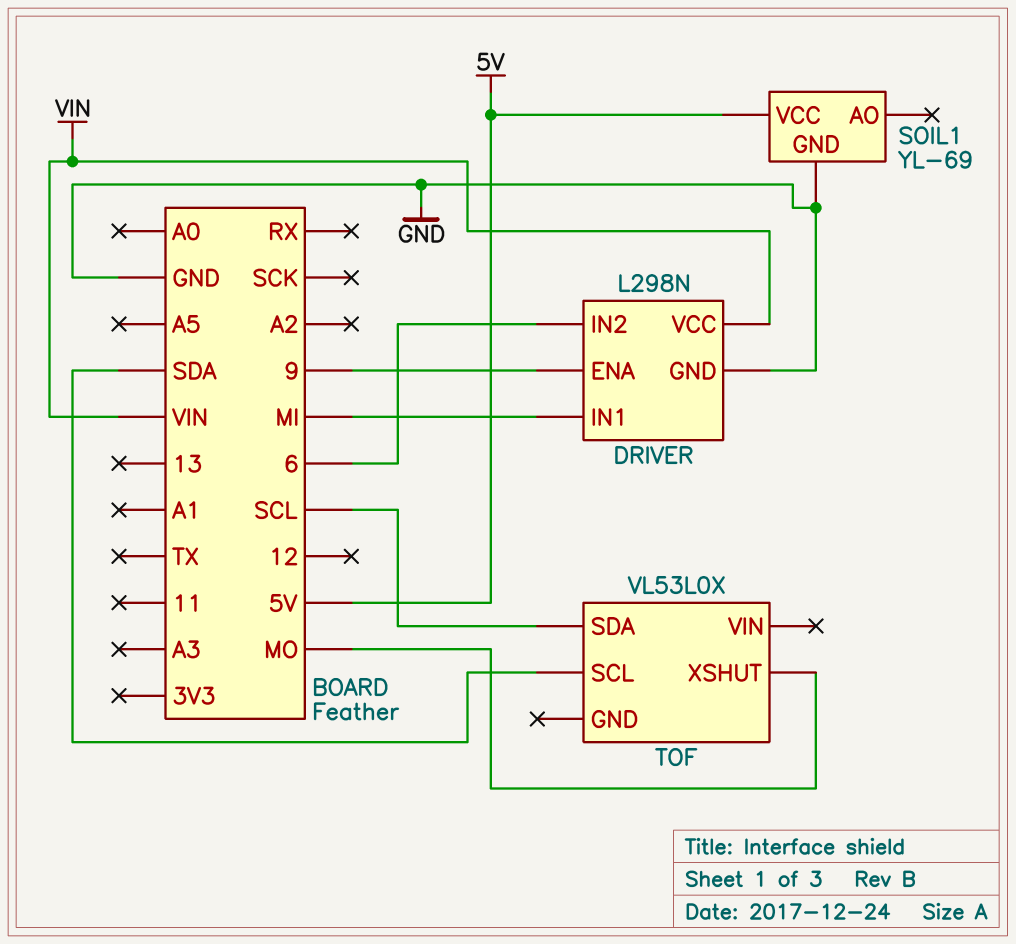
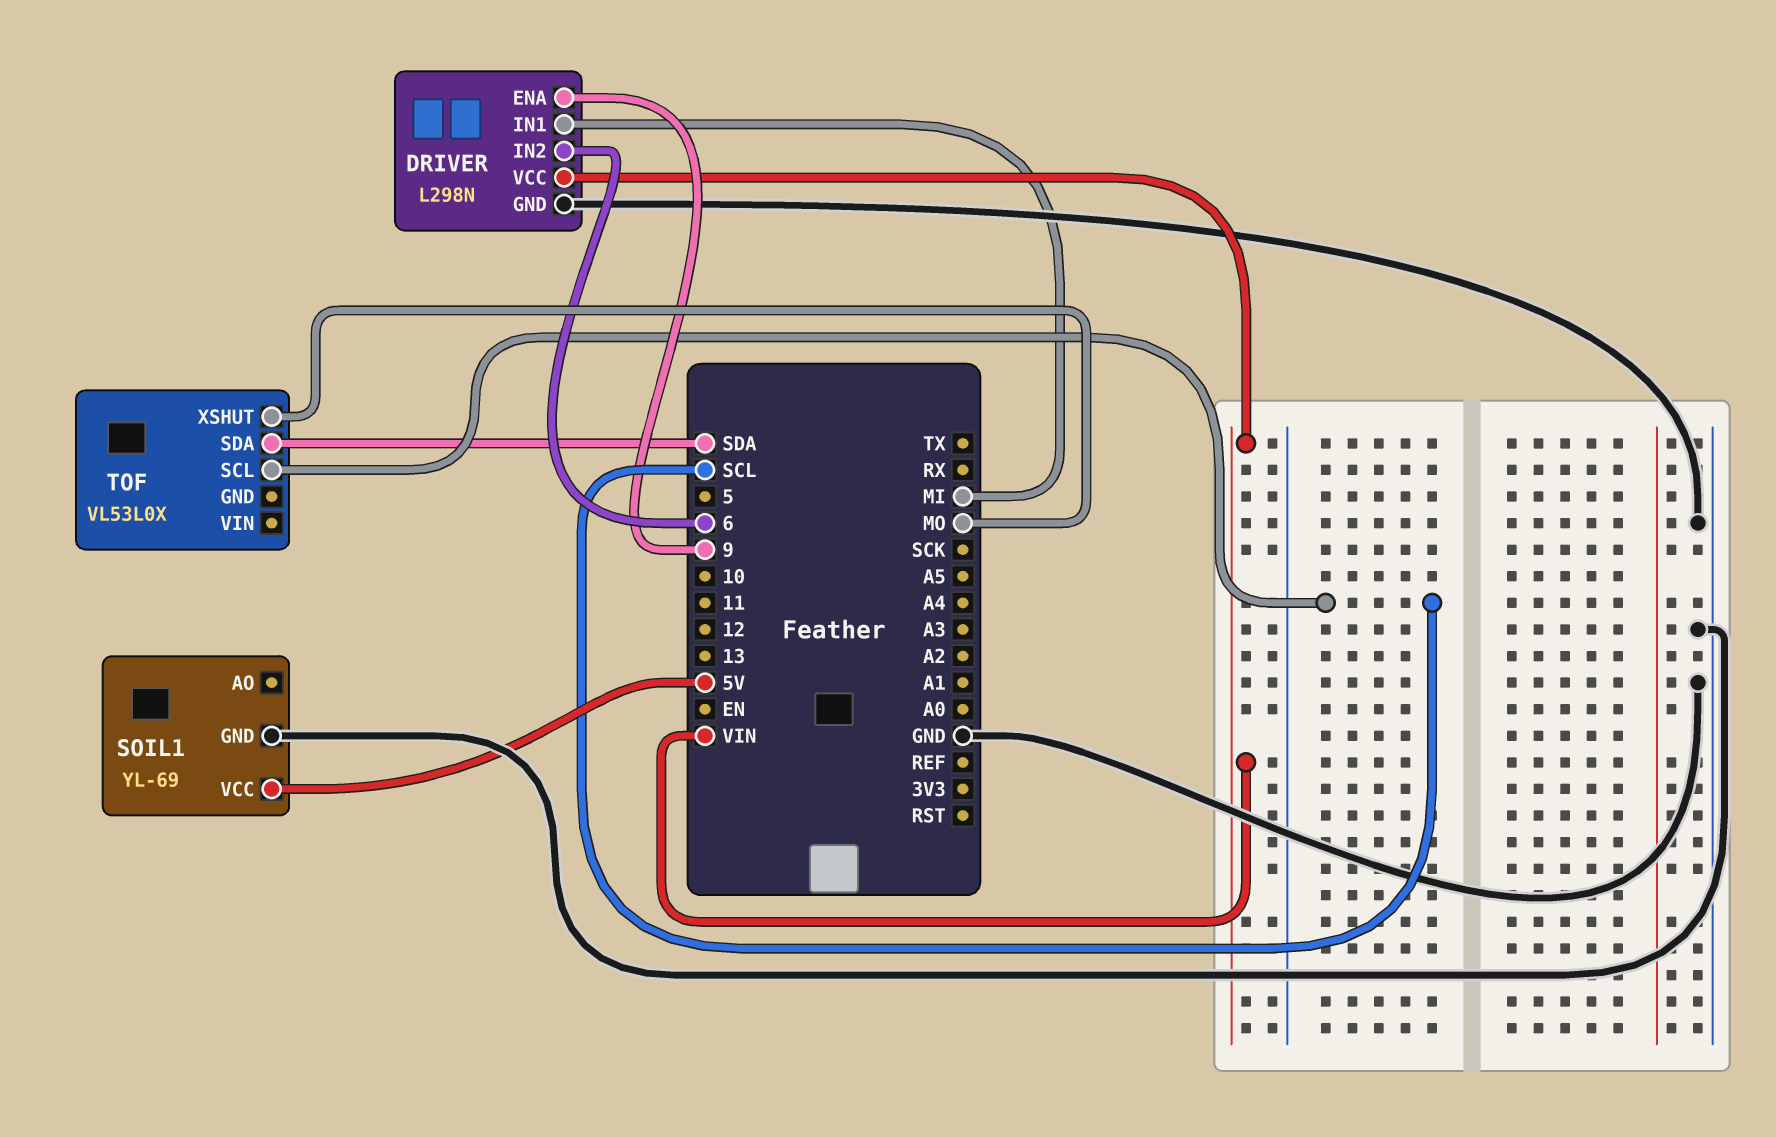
TOF pin SCL: SDA -> SCL
TOF pin SDA: SCL -> SDA

